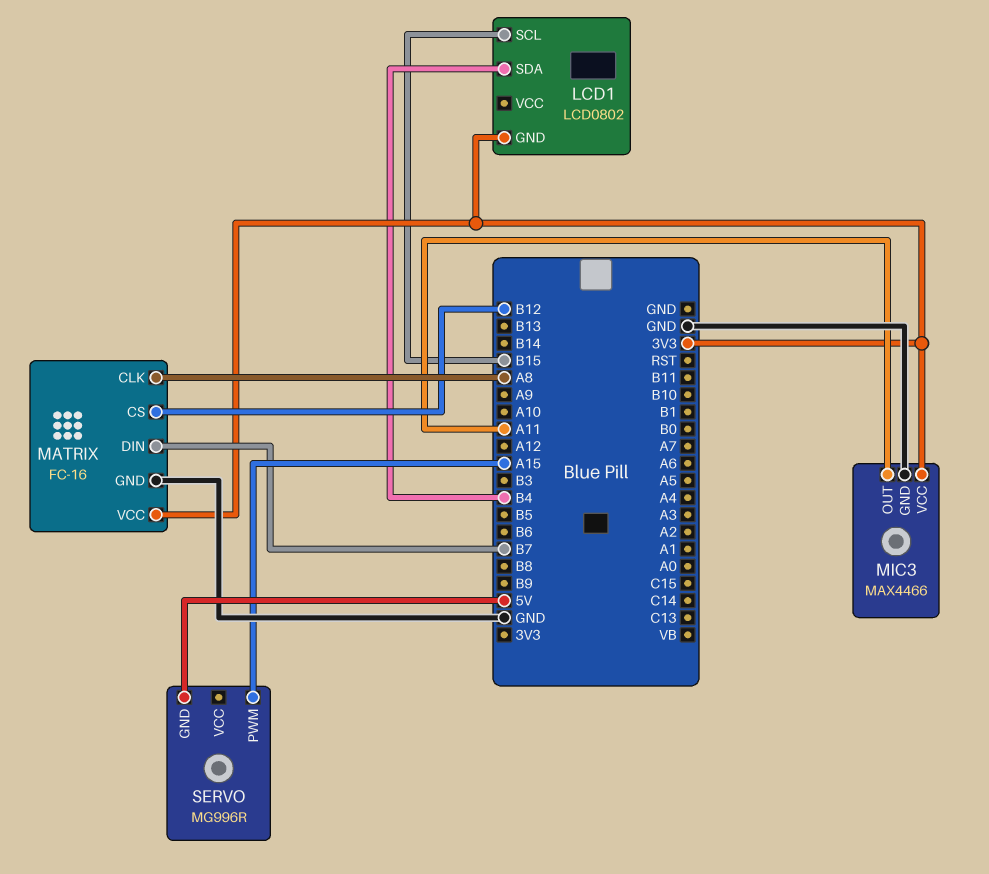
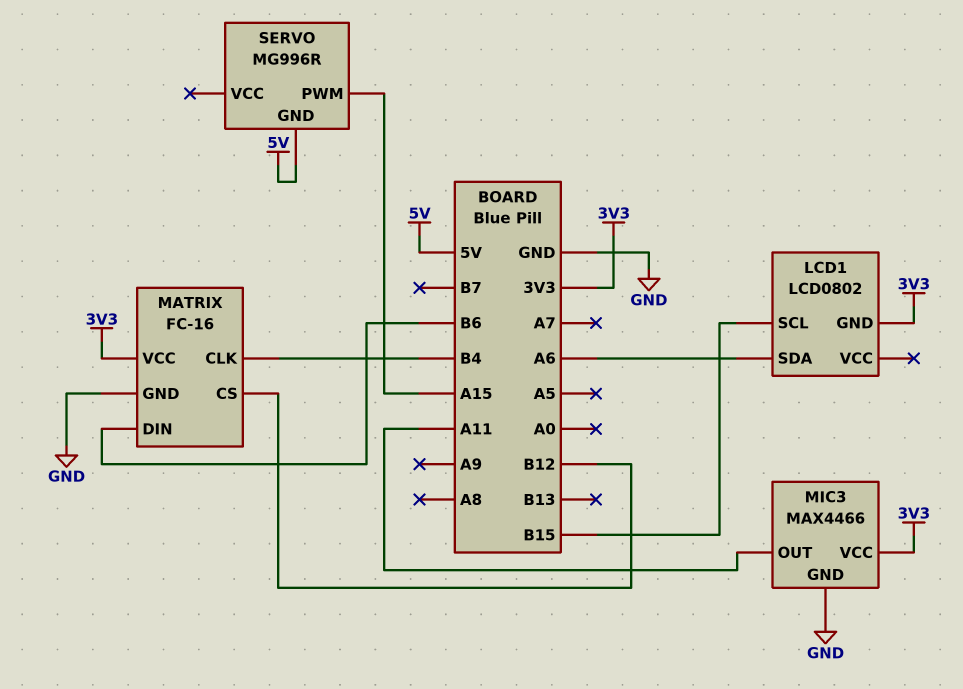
LCD1 pin SDA: B4 -> A6
MATRIX pin CLK: A8 -> B4
MATRIX pin DIN: B7 -> B6

